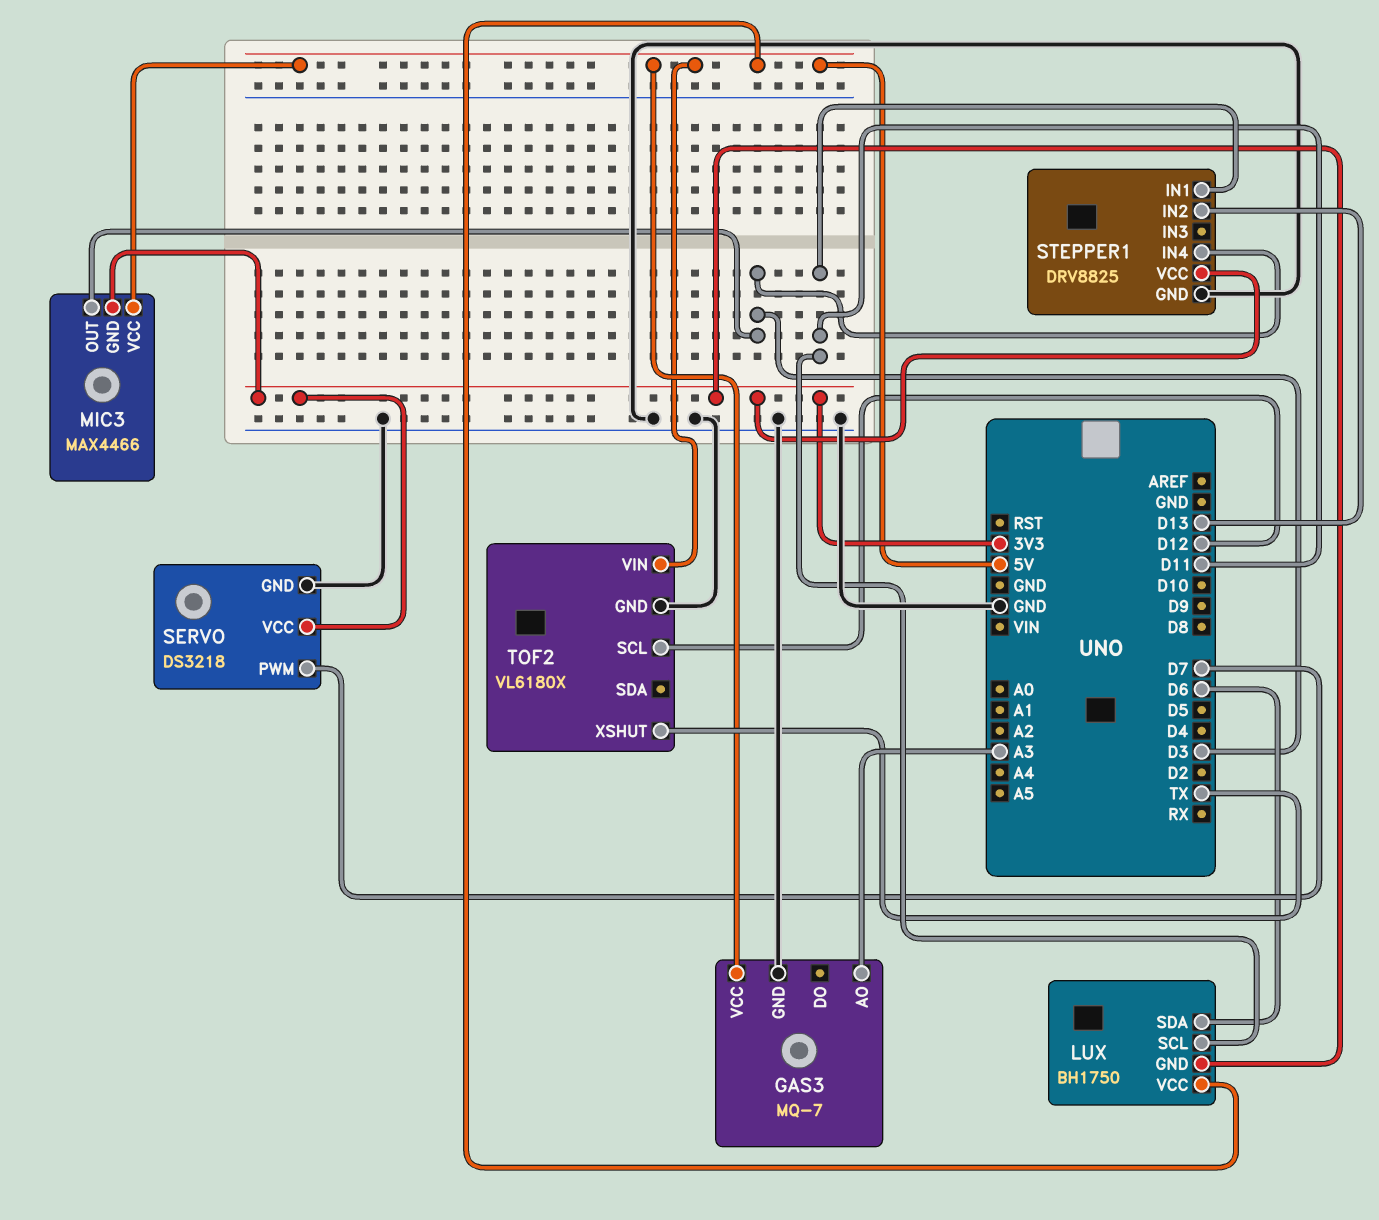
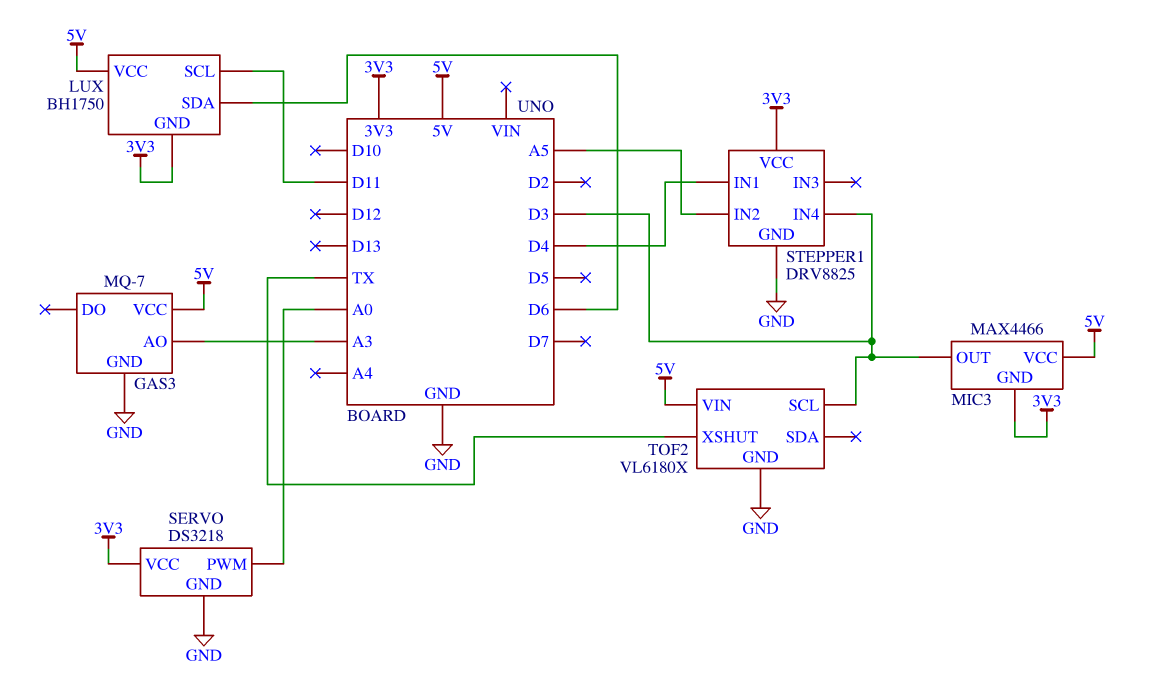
SERVO pin PWM: D7 -> A0
STEPPER1 pin IN1: D11 -> D4
STEPPER1 pin IN2: D13 -> A5
TOF2 pin SCL: D12 -> D3

